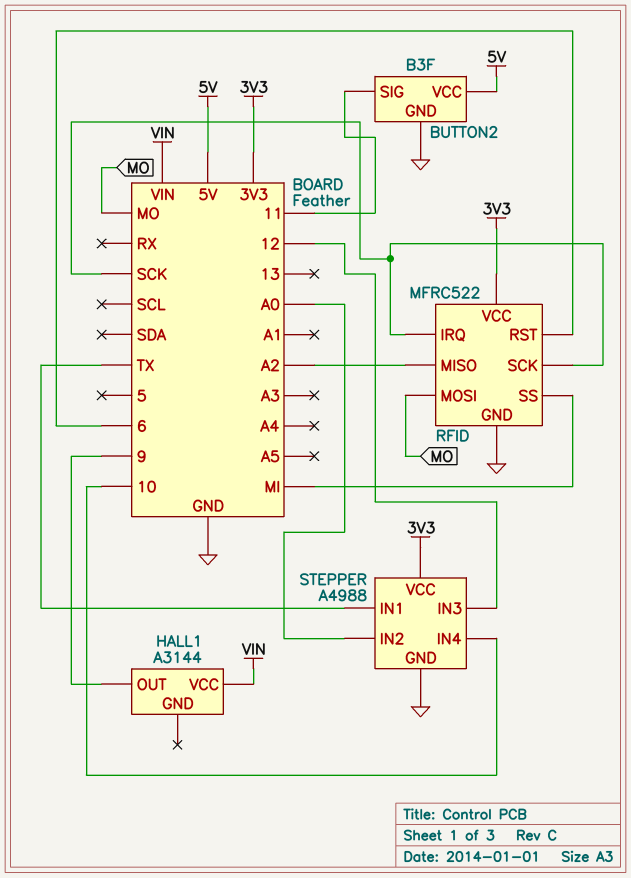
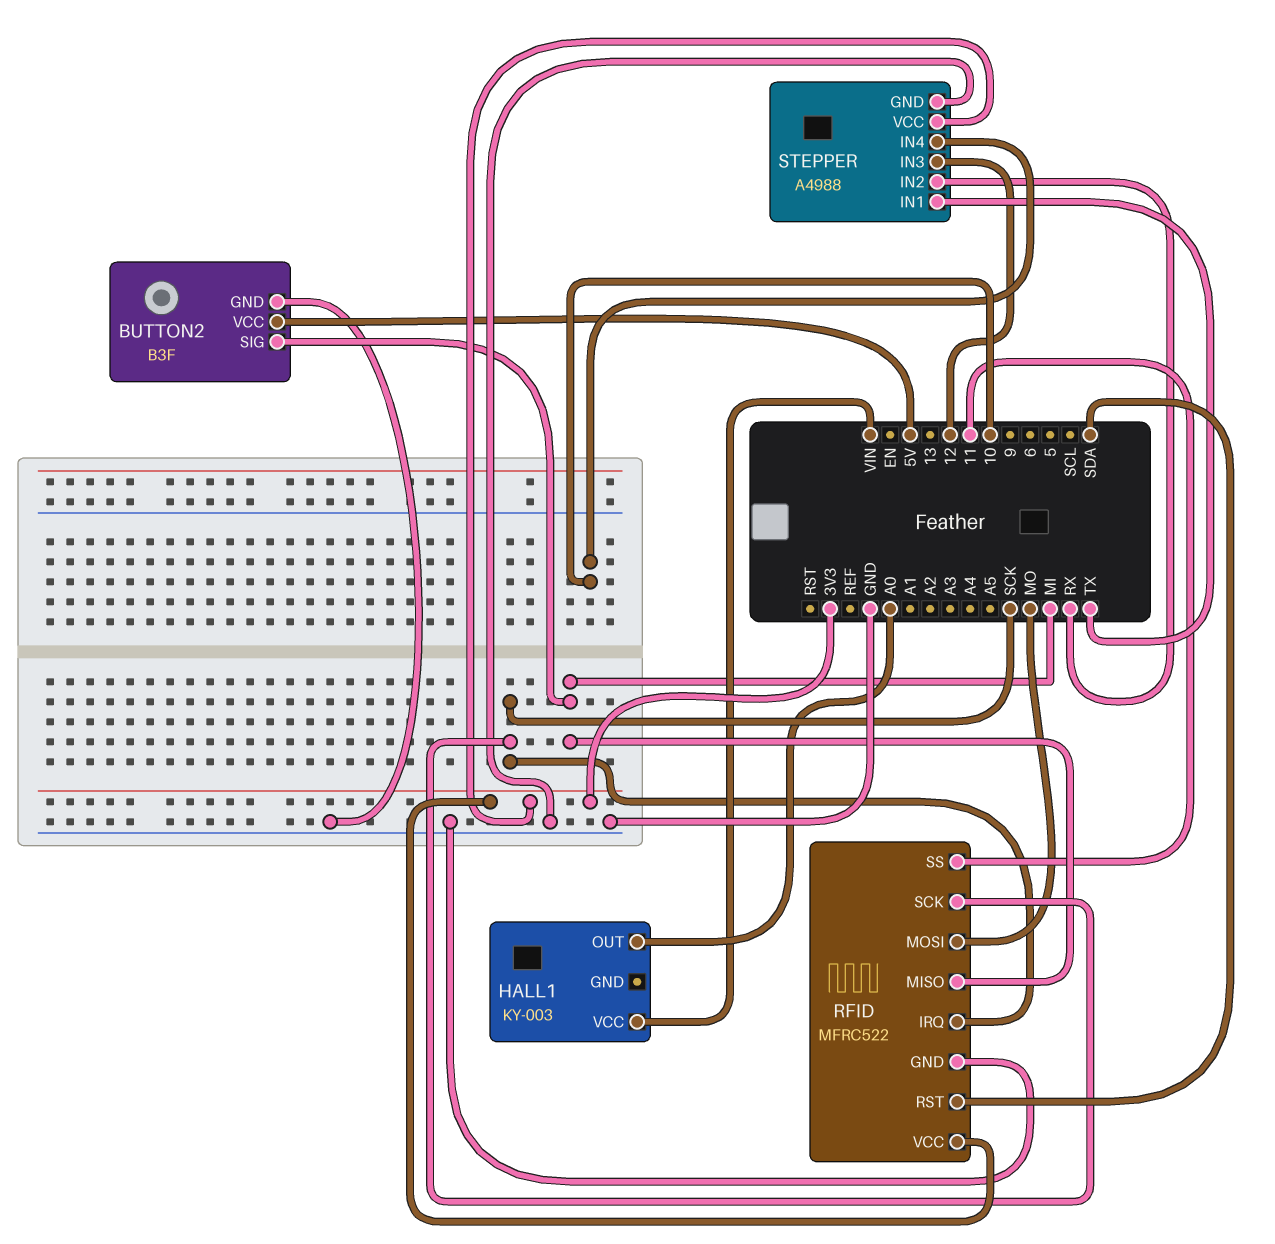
BUTTON2 pin SIG: 11 -> MI
HALL1: A3144 -> KY-003
HALL1 pin OUT: 9 -> A0
RFID pin MISO: A2 -> MI
RFID pin RST: 6 -> SDA
RFID pin SS: MI -> 11
STEPPER pin IN2: A0 -> RX

